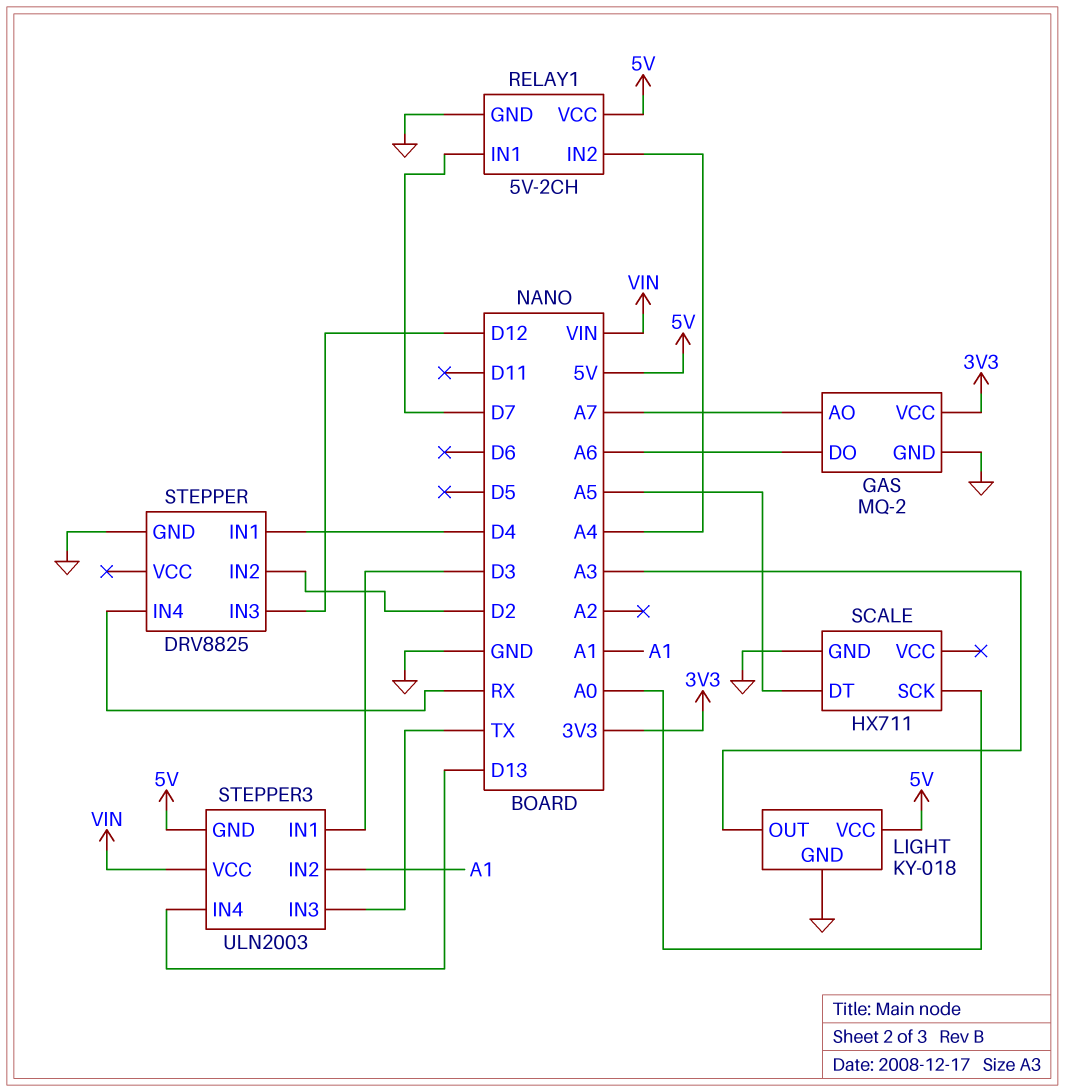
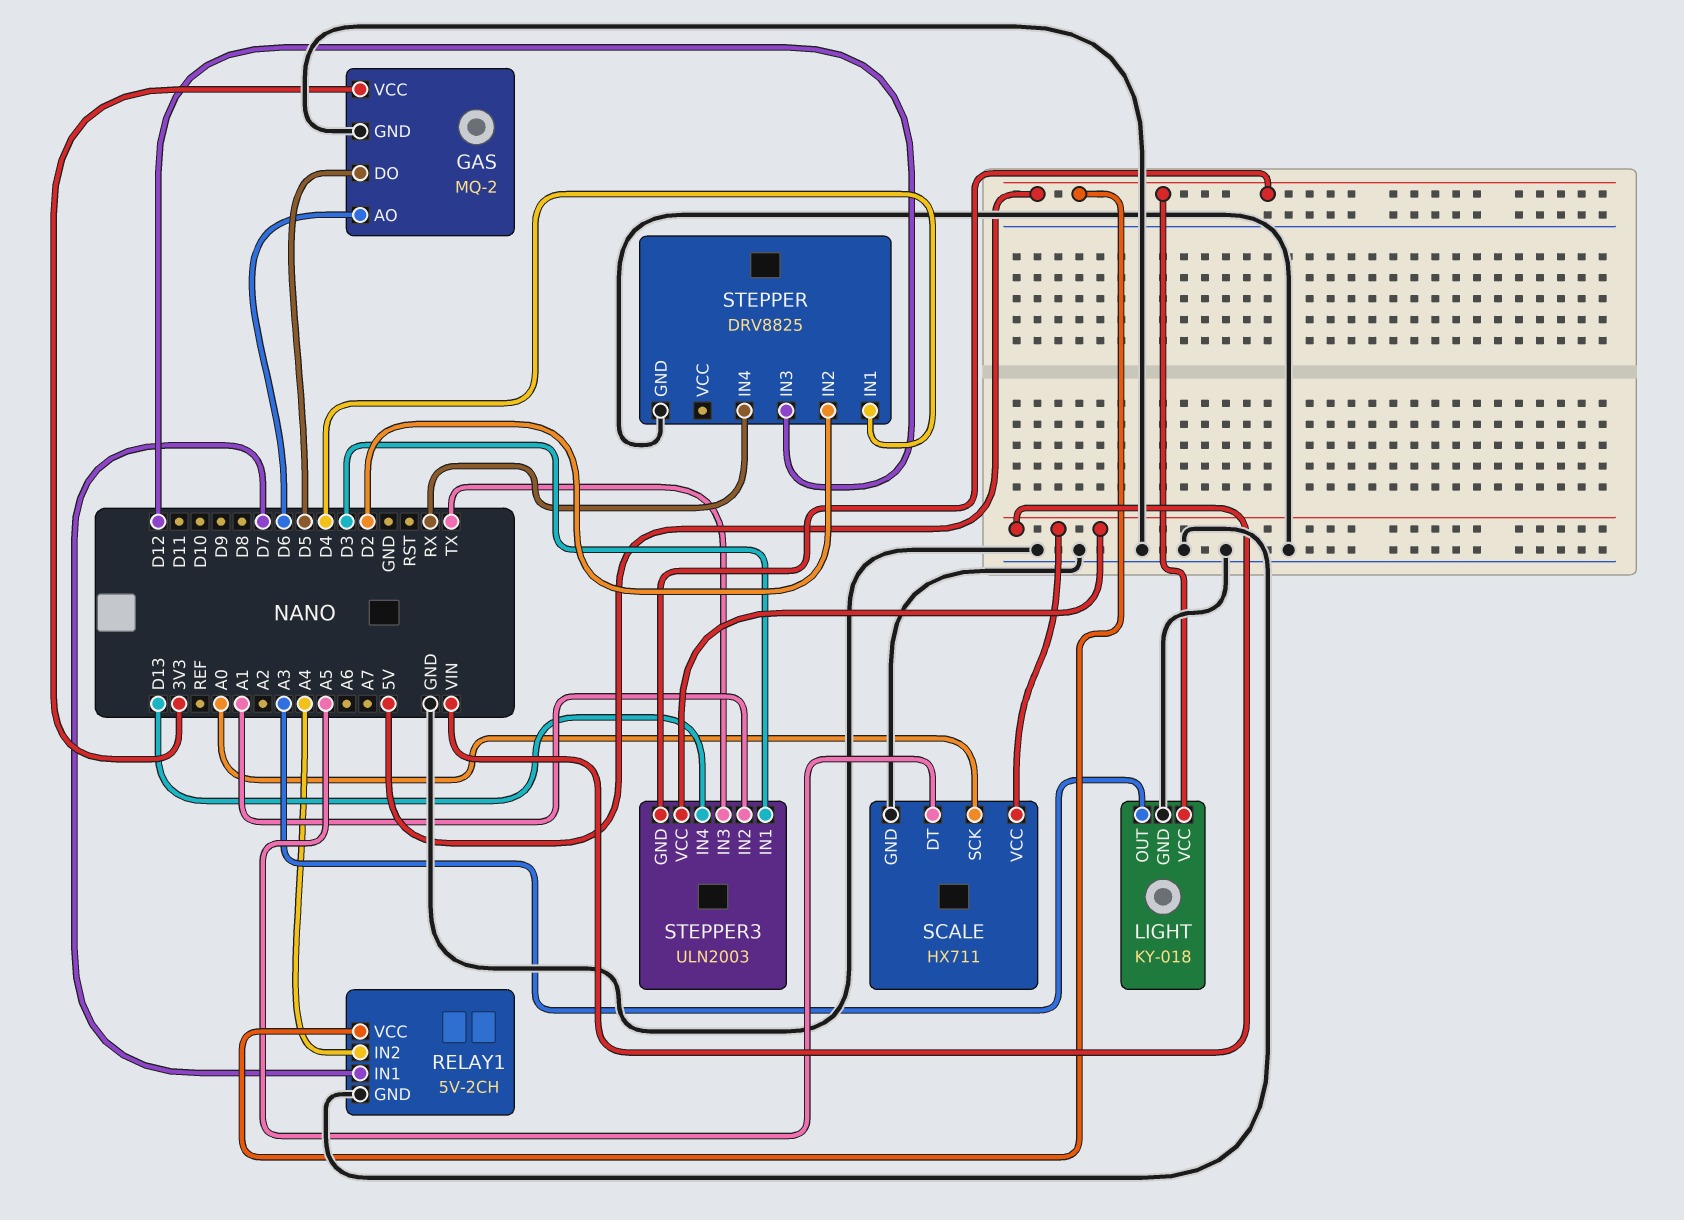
GAS pin AO: A7 -> D6
GAS pin DO: A6 -> D5
SCALE pin VCC: none -> VIN

